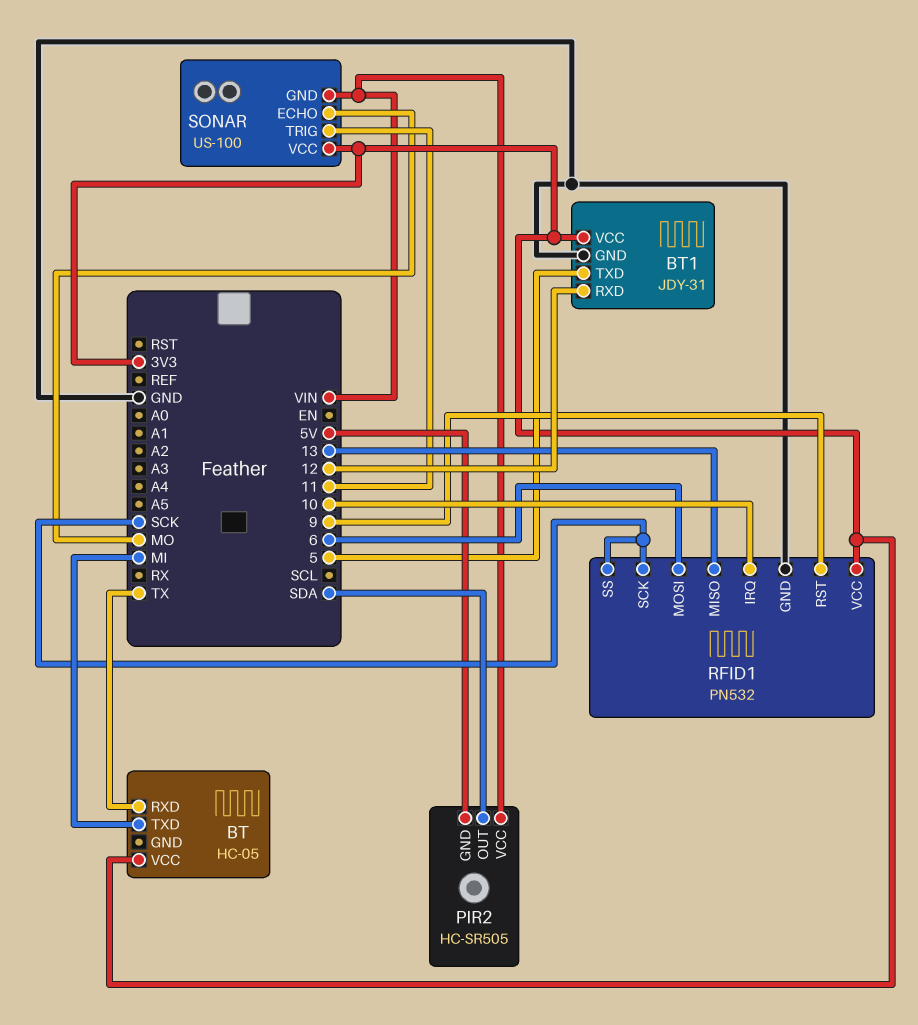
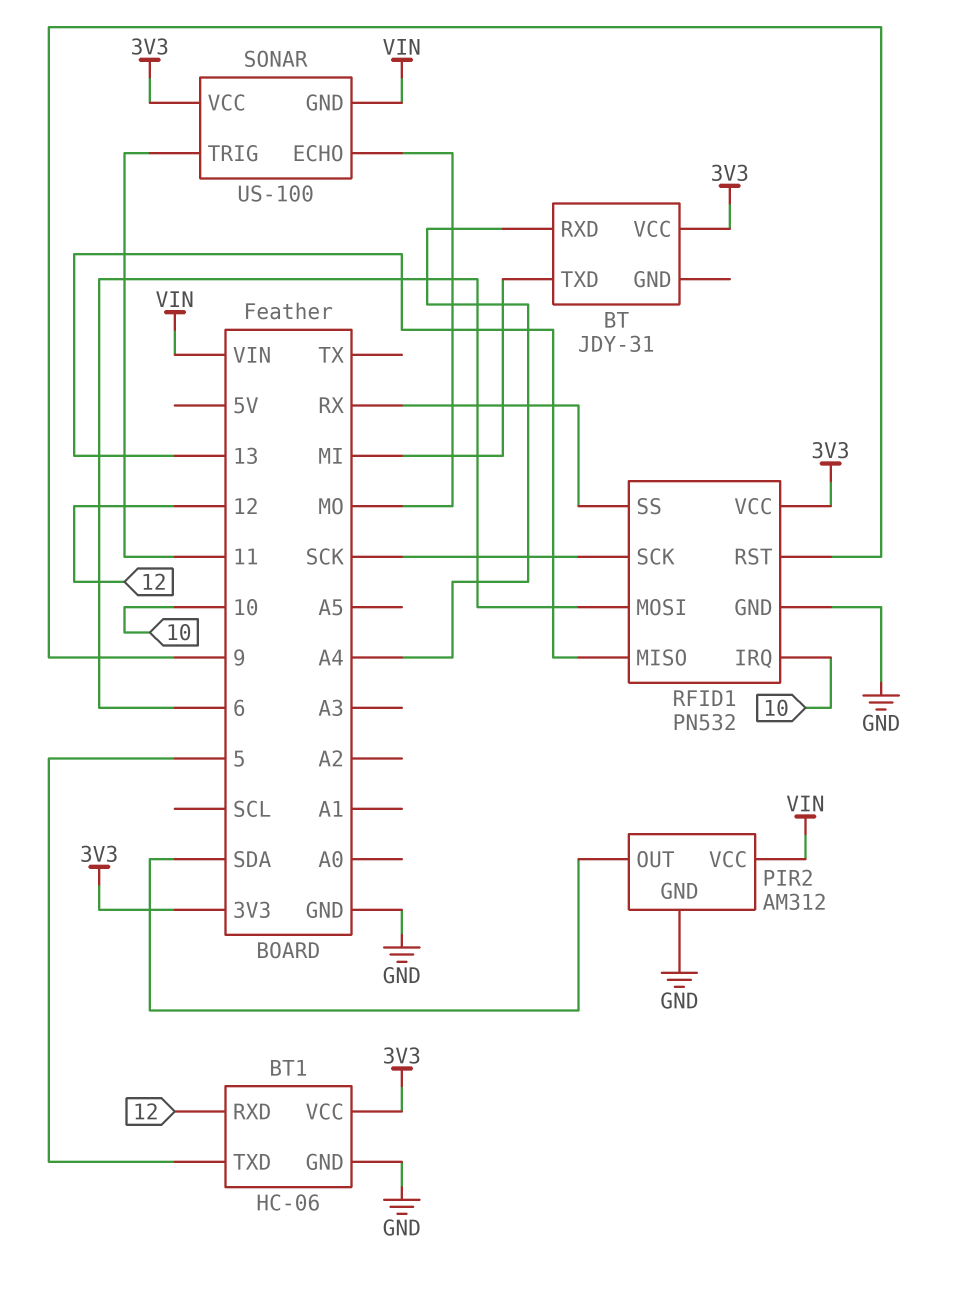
BT: HC-05 -> JDY-31
BT pin RXD: TX -> A4
BT1: JDY-31 -> HC-06
PIR2: HC-SR505 -> AM312
PIR2 pin GND: 5V -> GND
RFID1 pin SS: SCK -> RX

